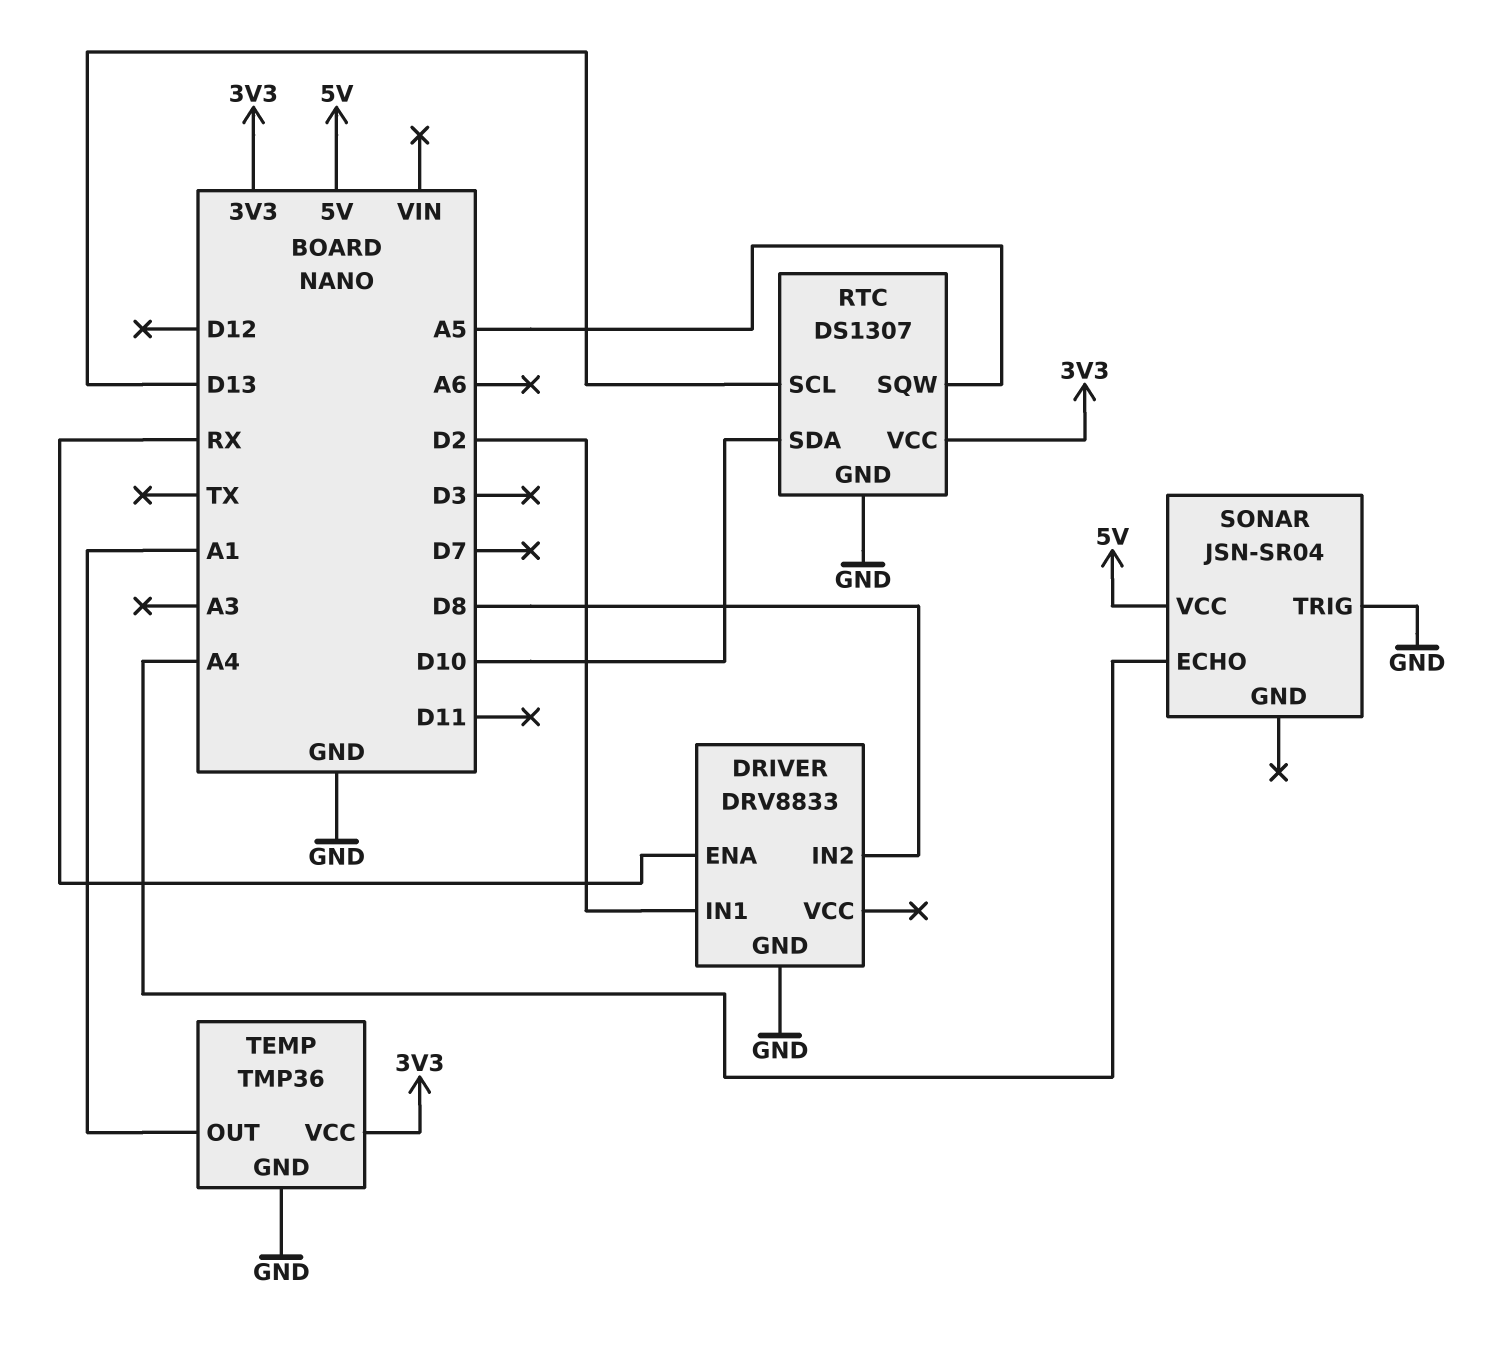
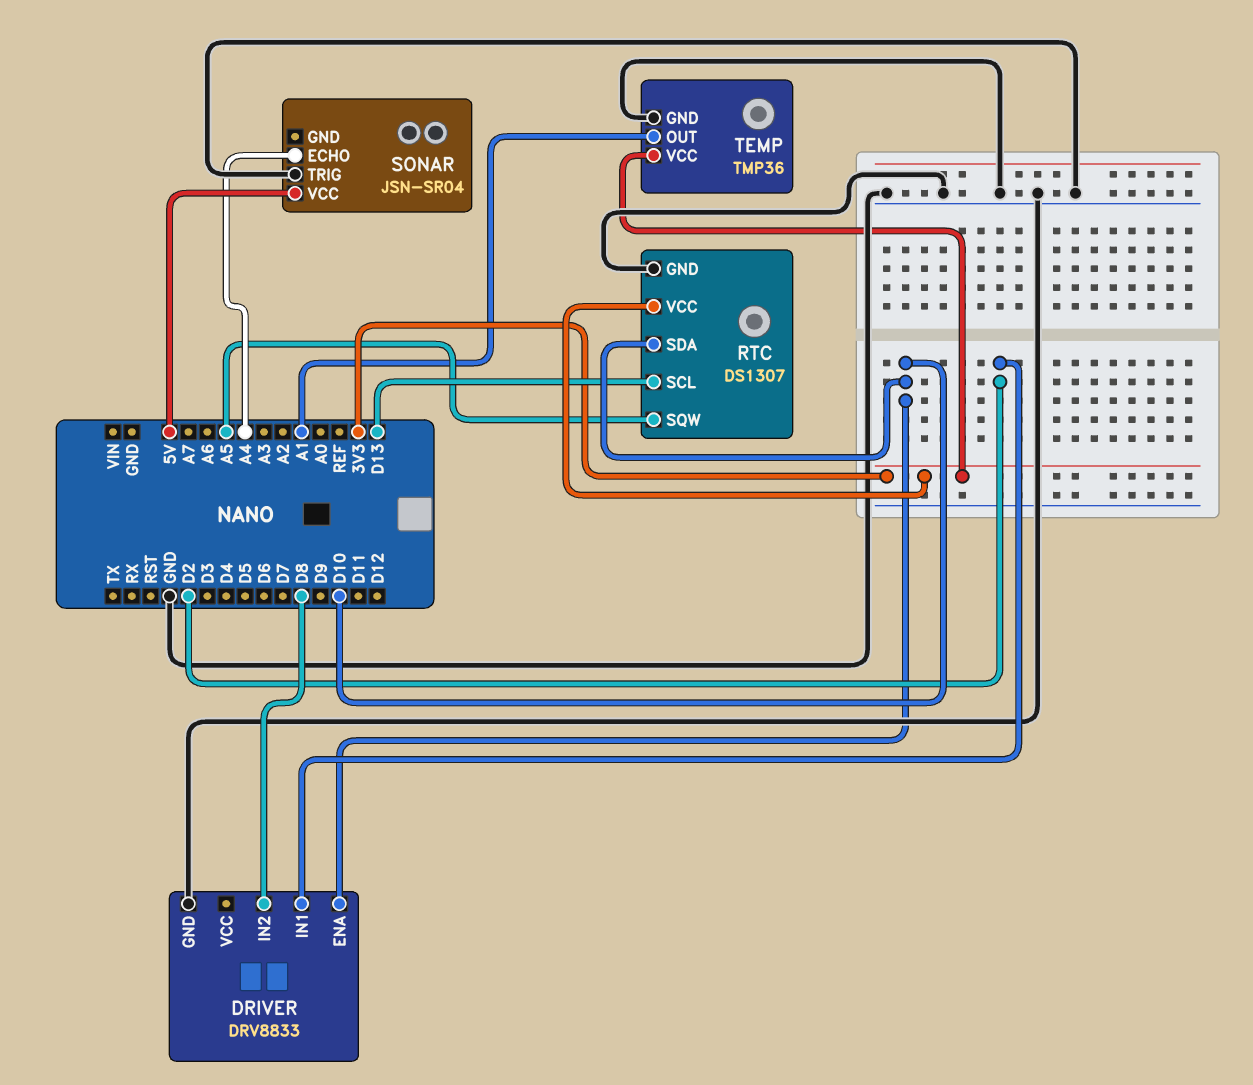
DRIVER pin ENA: RX -> D10

